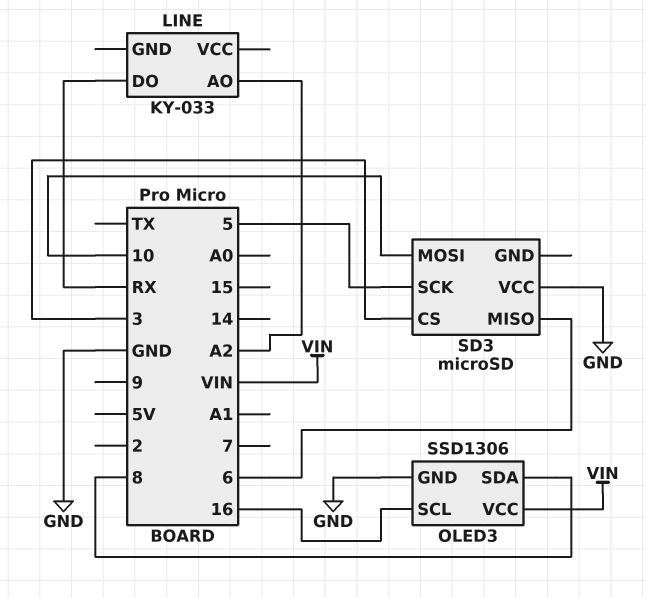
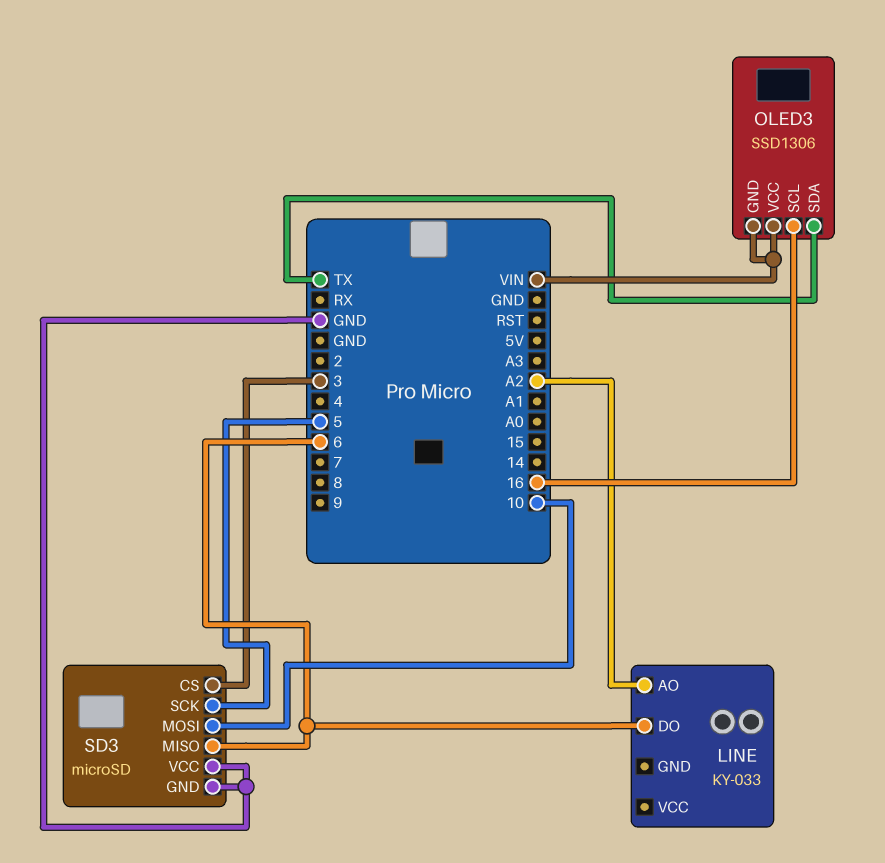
LINE pin DO: RX -> 6
OLED3 pin GND: GND -> VIN
OLED3 pin SDA: 8 -> TX
SD3 pin GND: none -> GND

